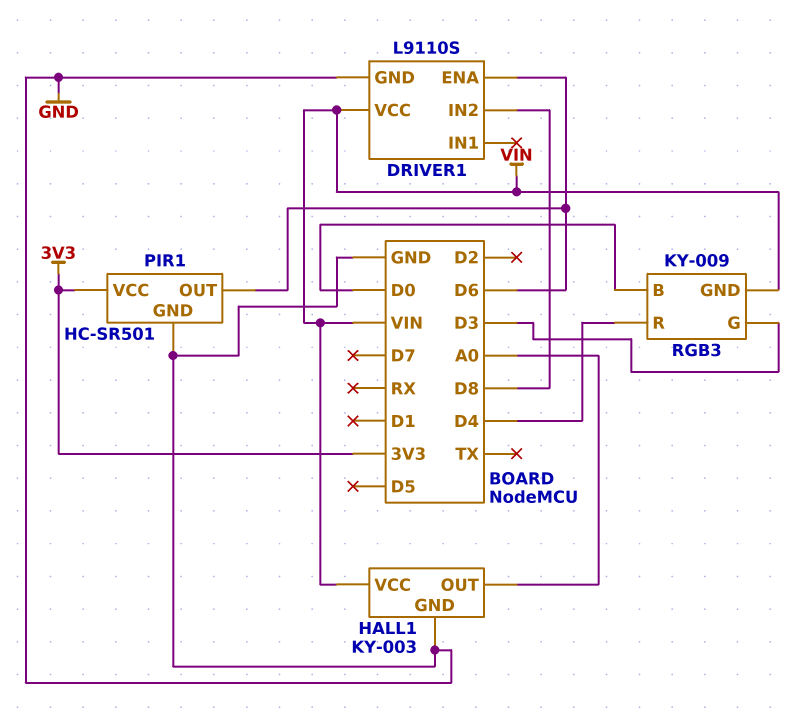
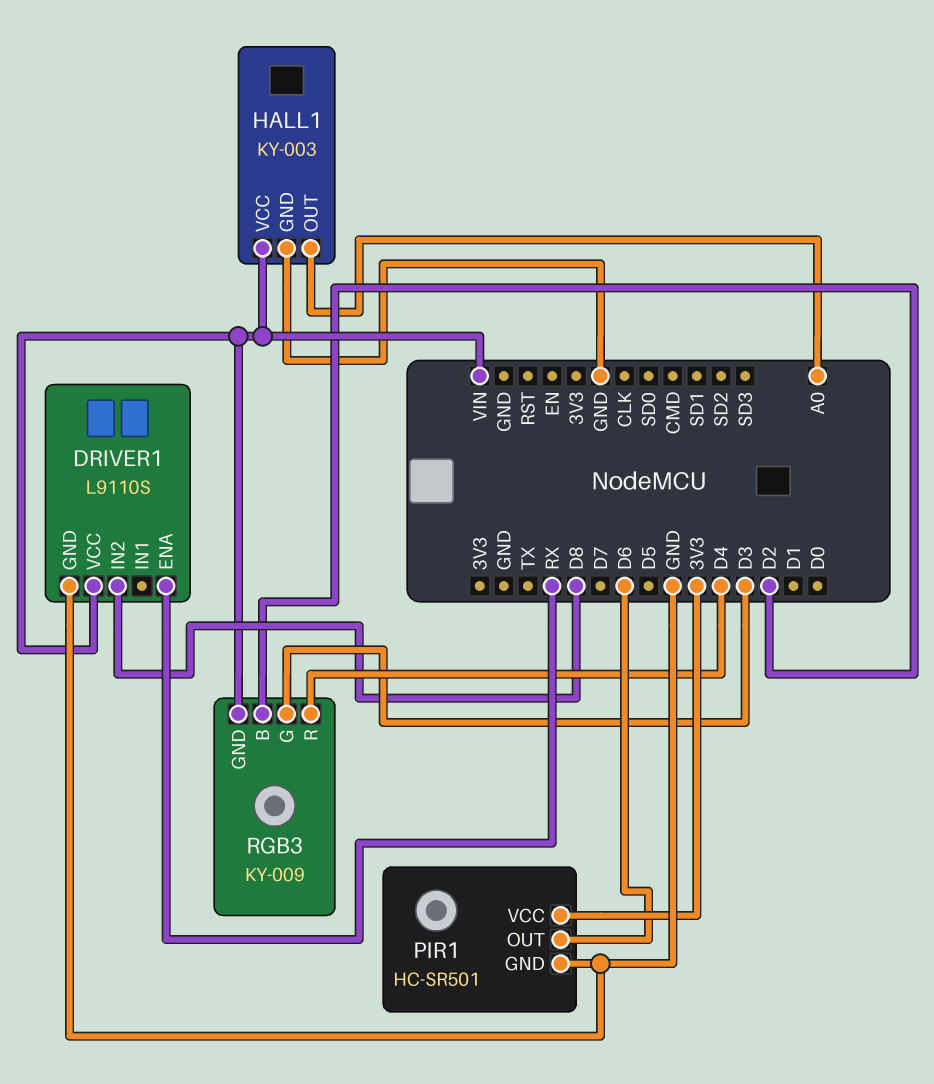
DRIVER1 pin ENA: D6 -> RX
RGB3 pin B: D0 -> D2

